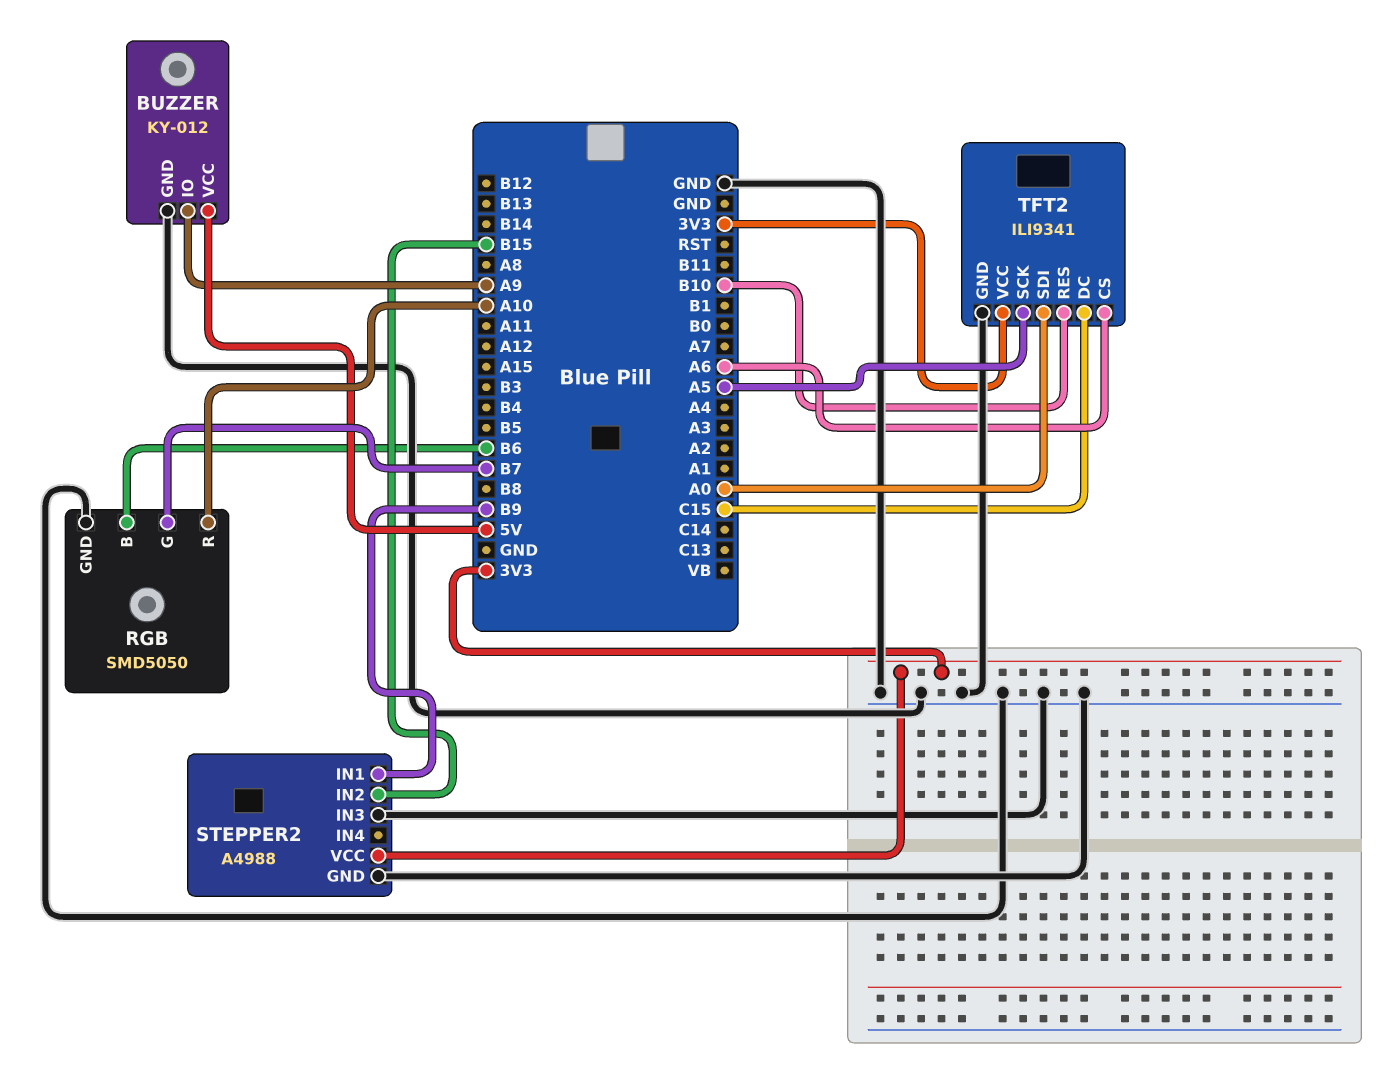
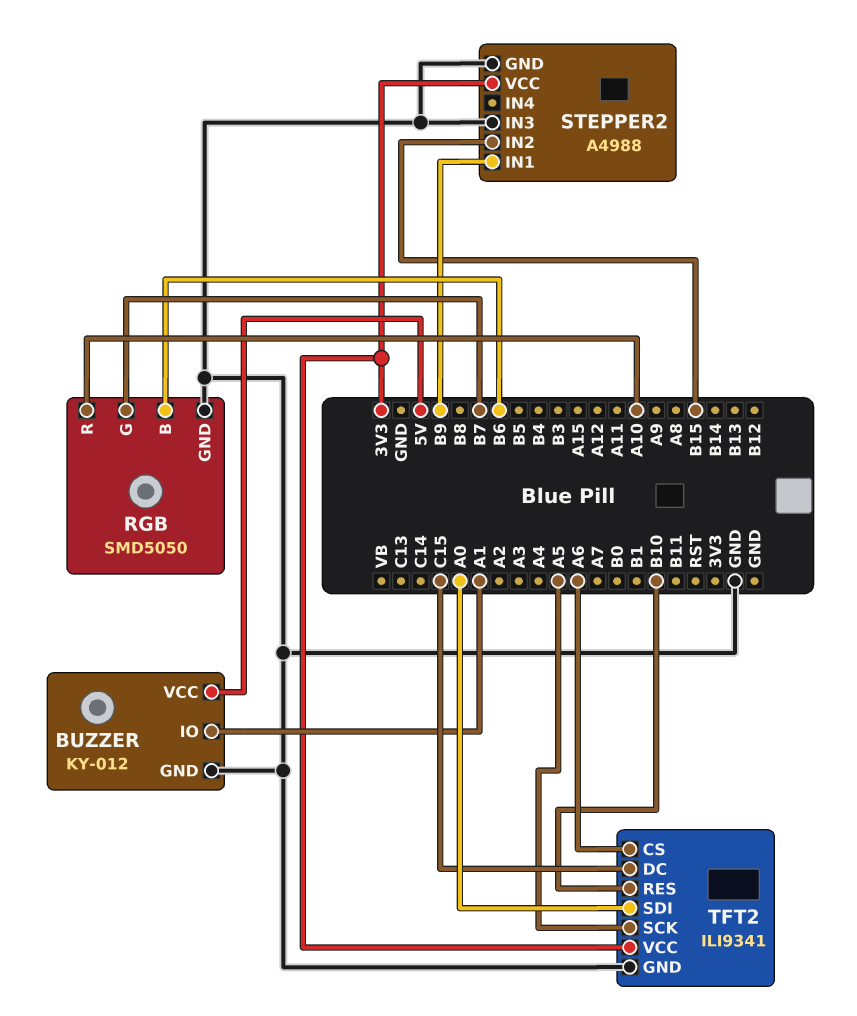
BUZZER pin IO: A9 -> A1

